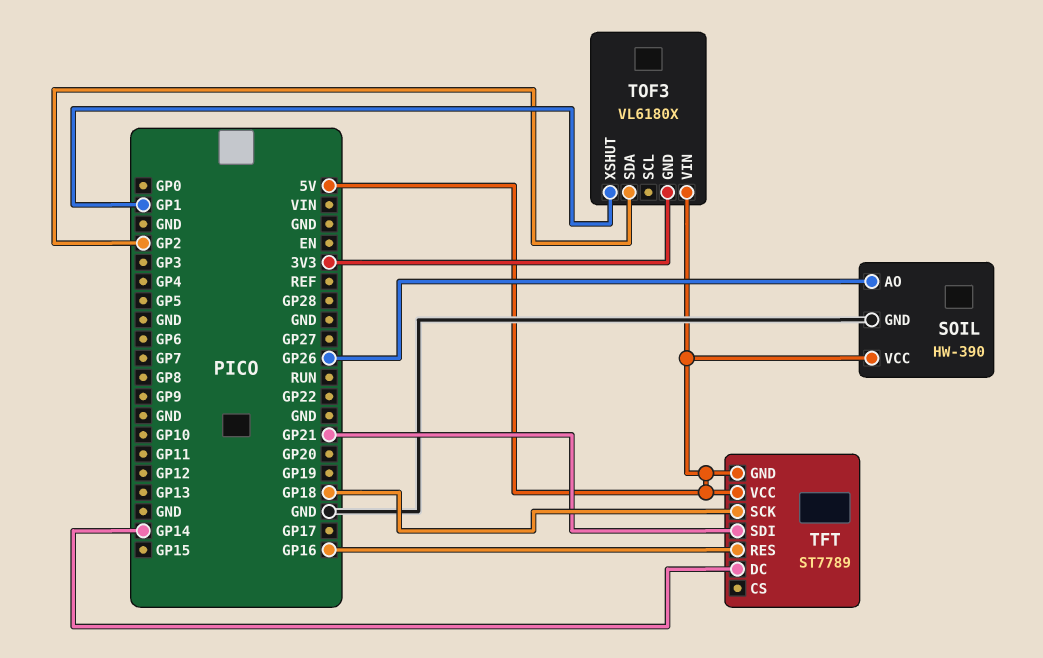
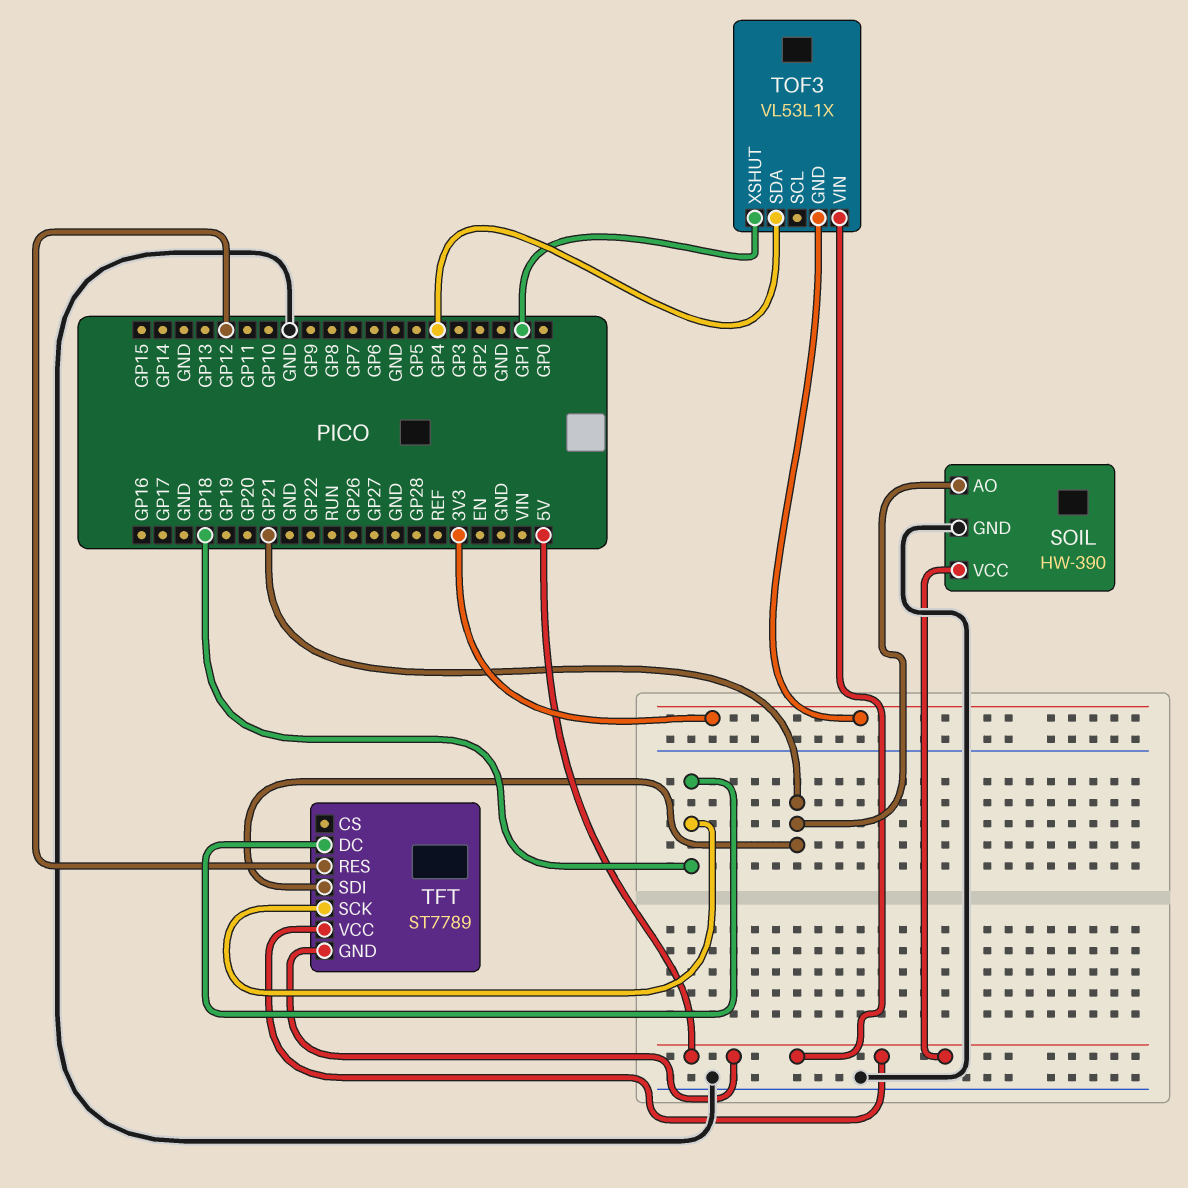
SOIL pin AO: GP26 -> GP21
TFT pin DC: GP14 -> GP18
TFT pin RES: GP16 -> GP12
TOF3: VL6180X -> VL53L1X
TOF3 pin SDA: GP2 -> GP4

